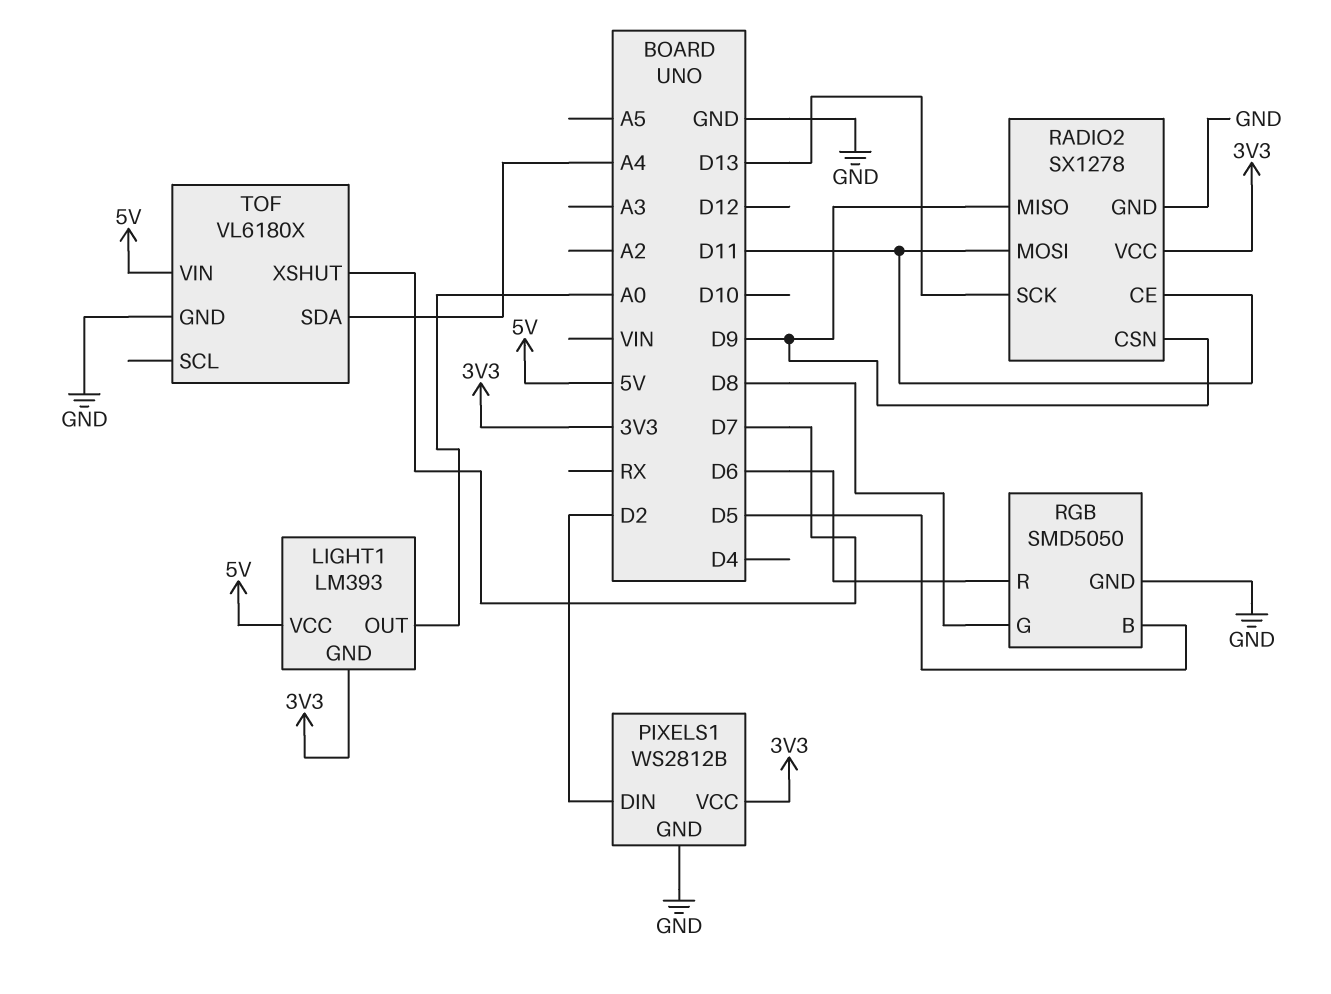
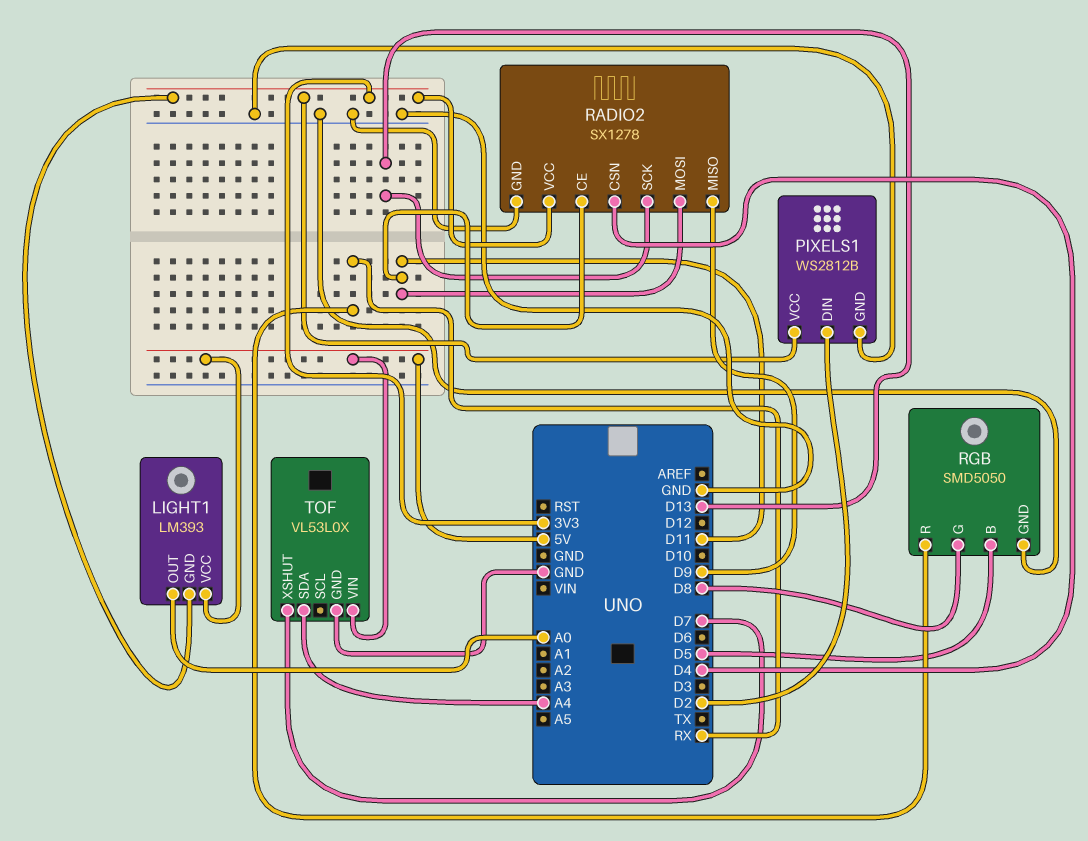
RADIO2 pin CSN: D9 -> D4
RGB pin R: D6 -> RX
TOF: VL6180X -> VL53L0X

